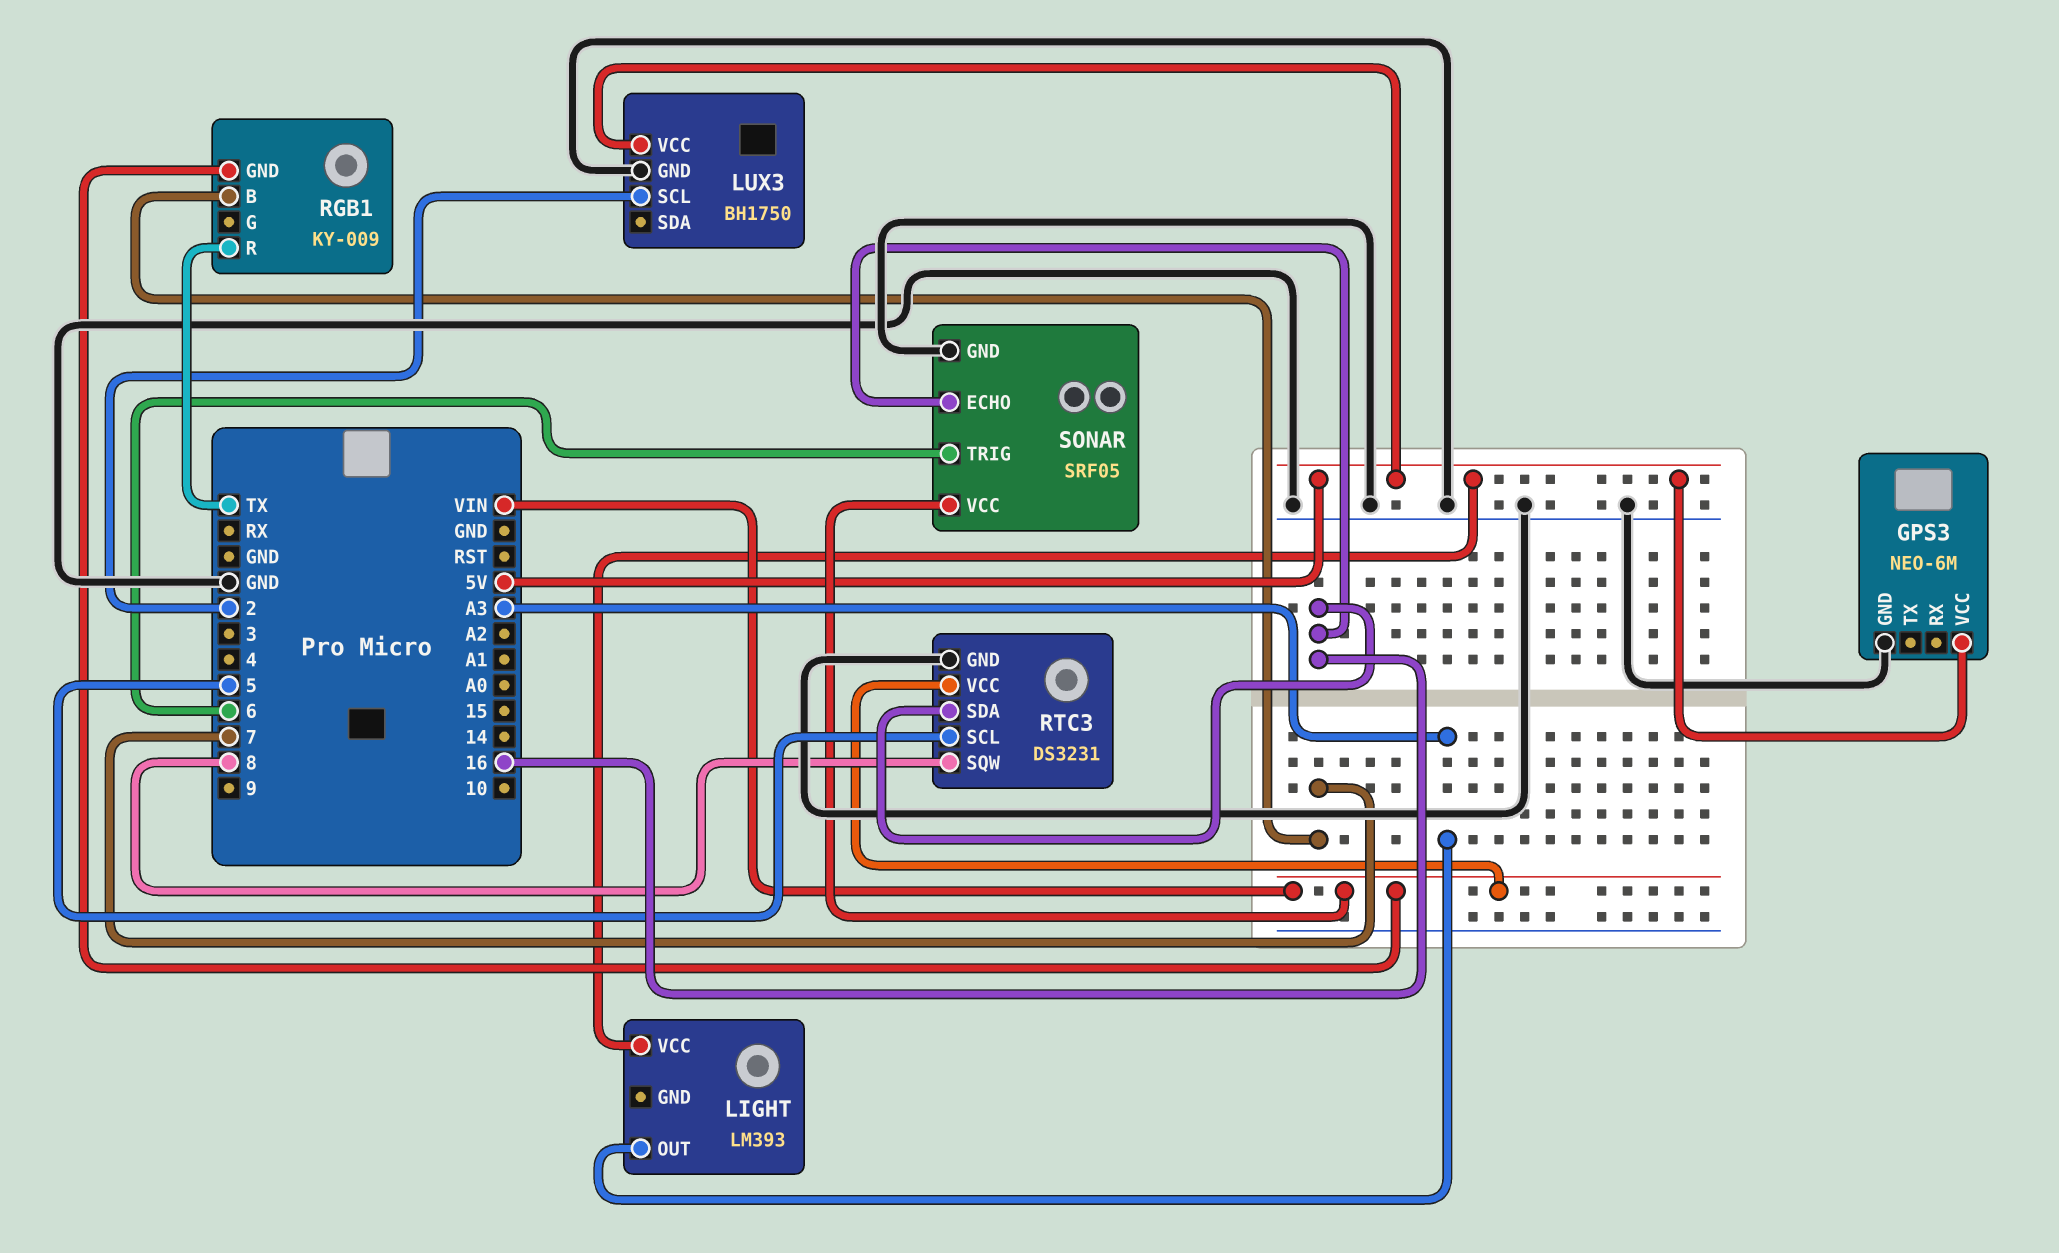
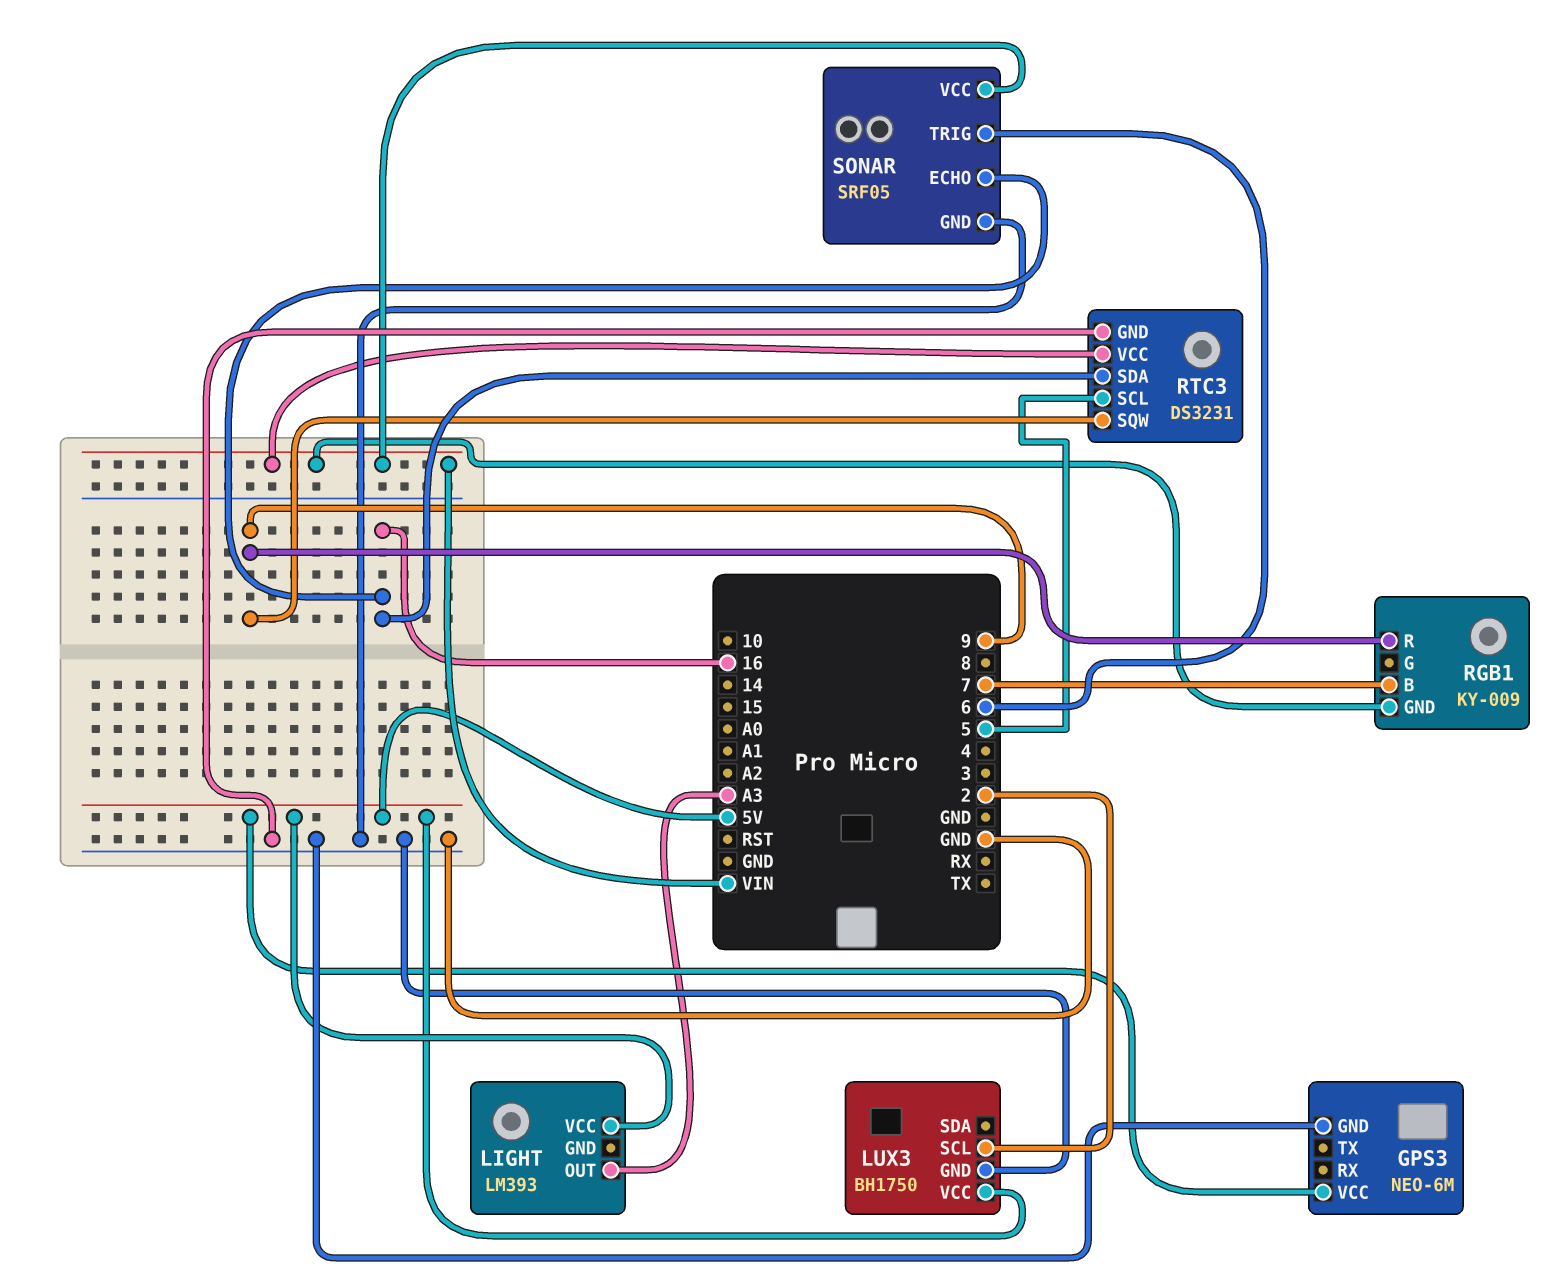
RGB1 pin R: TX -> 9
RTC3 pin SQW: 8 -> 9

